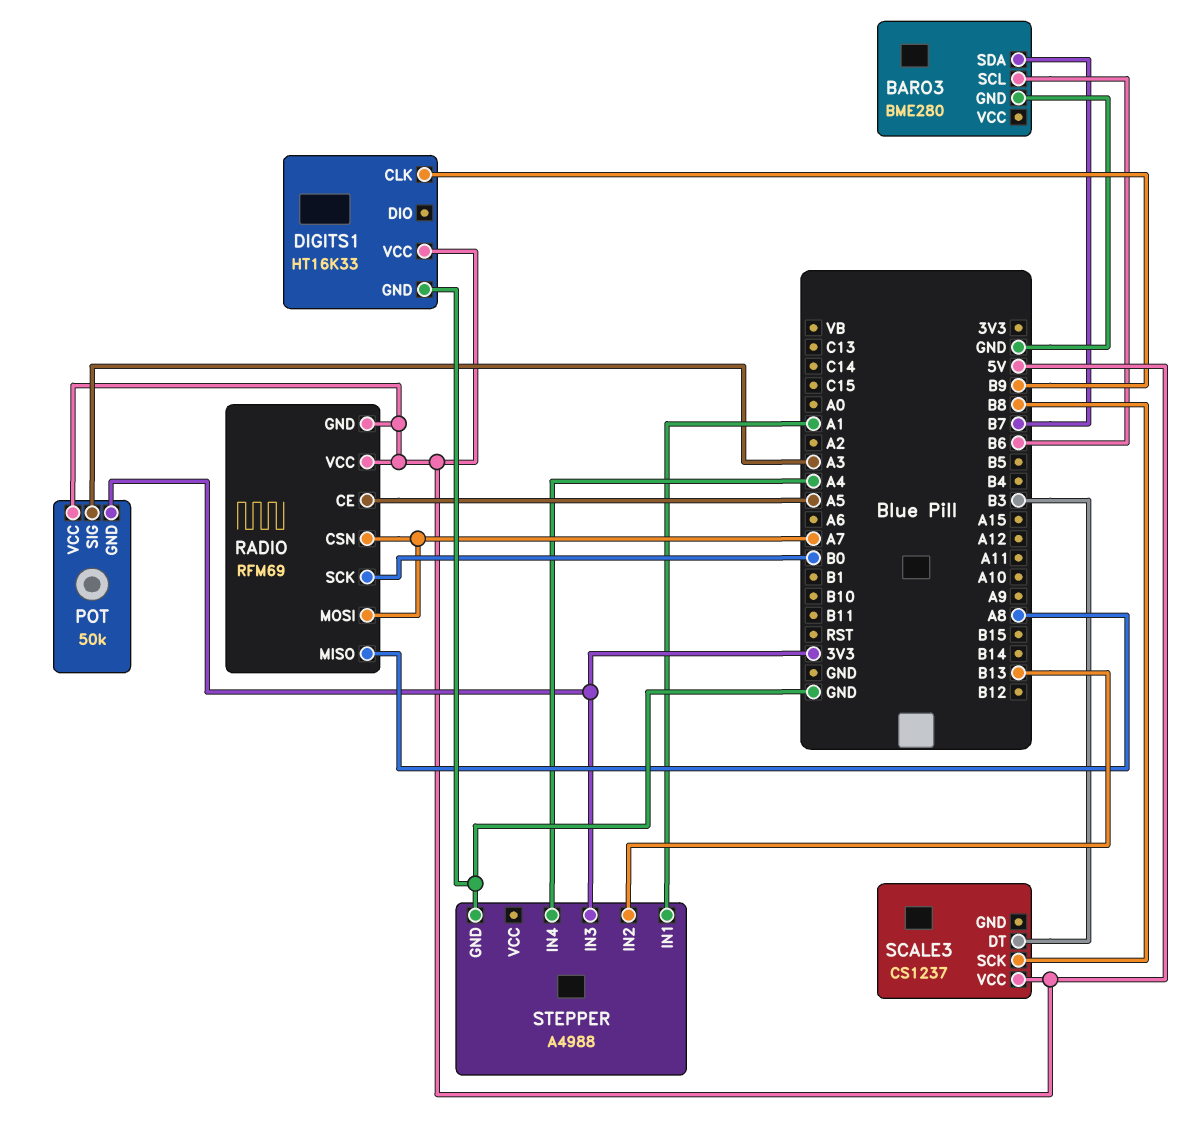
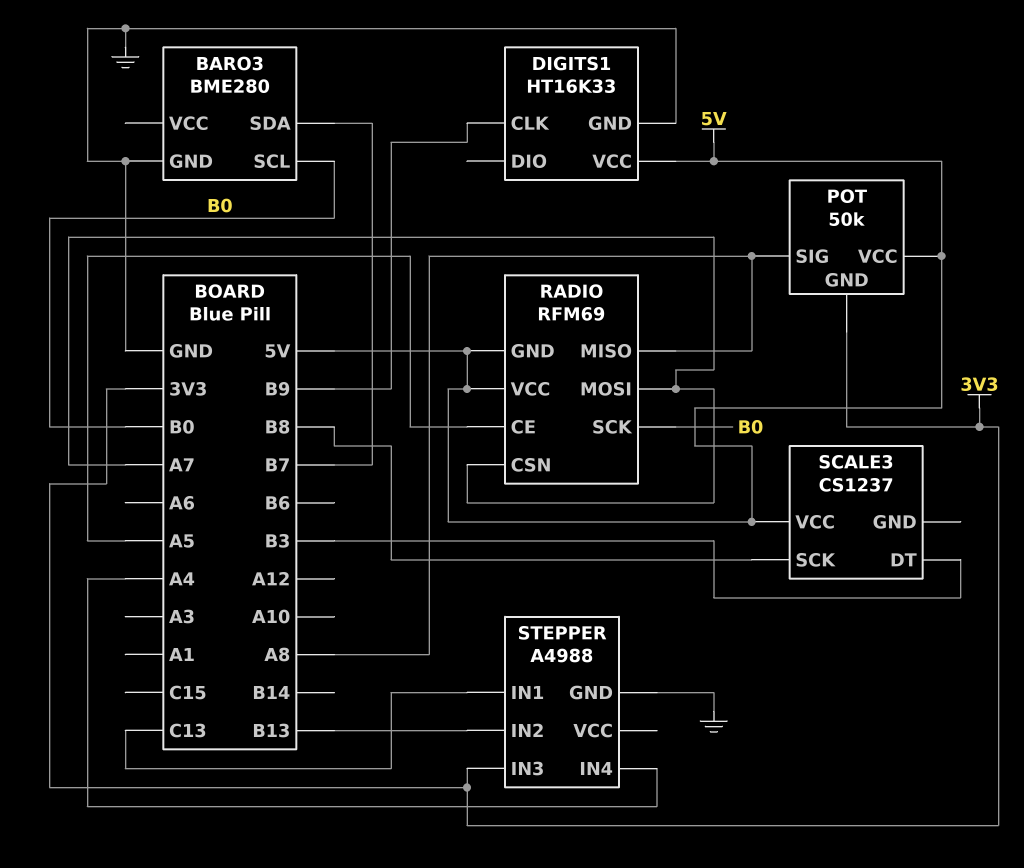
BARO3 pin SCL: B6 -> B0
POT pin SIG: A3 -> A8
STEPPER pin IN1: A1 -> C13

